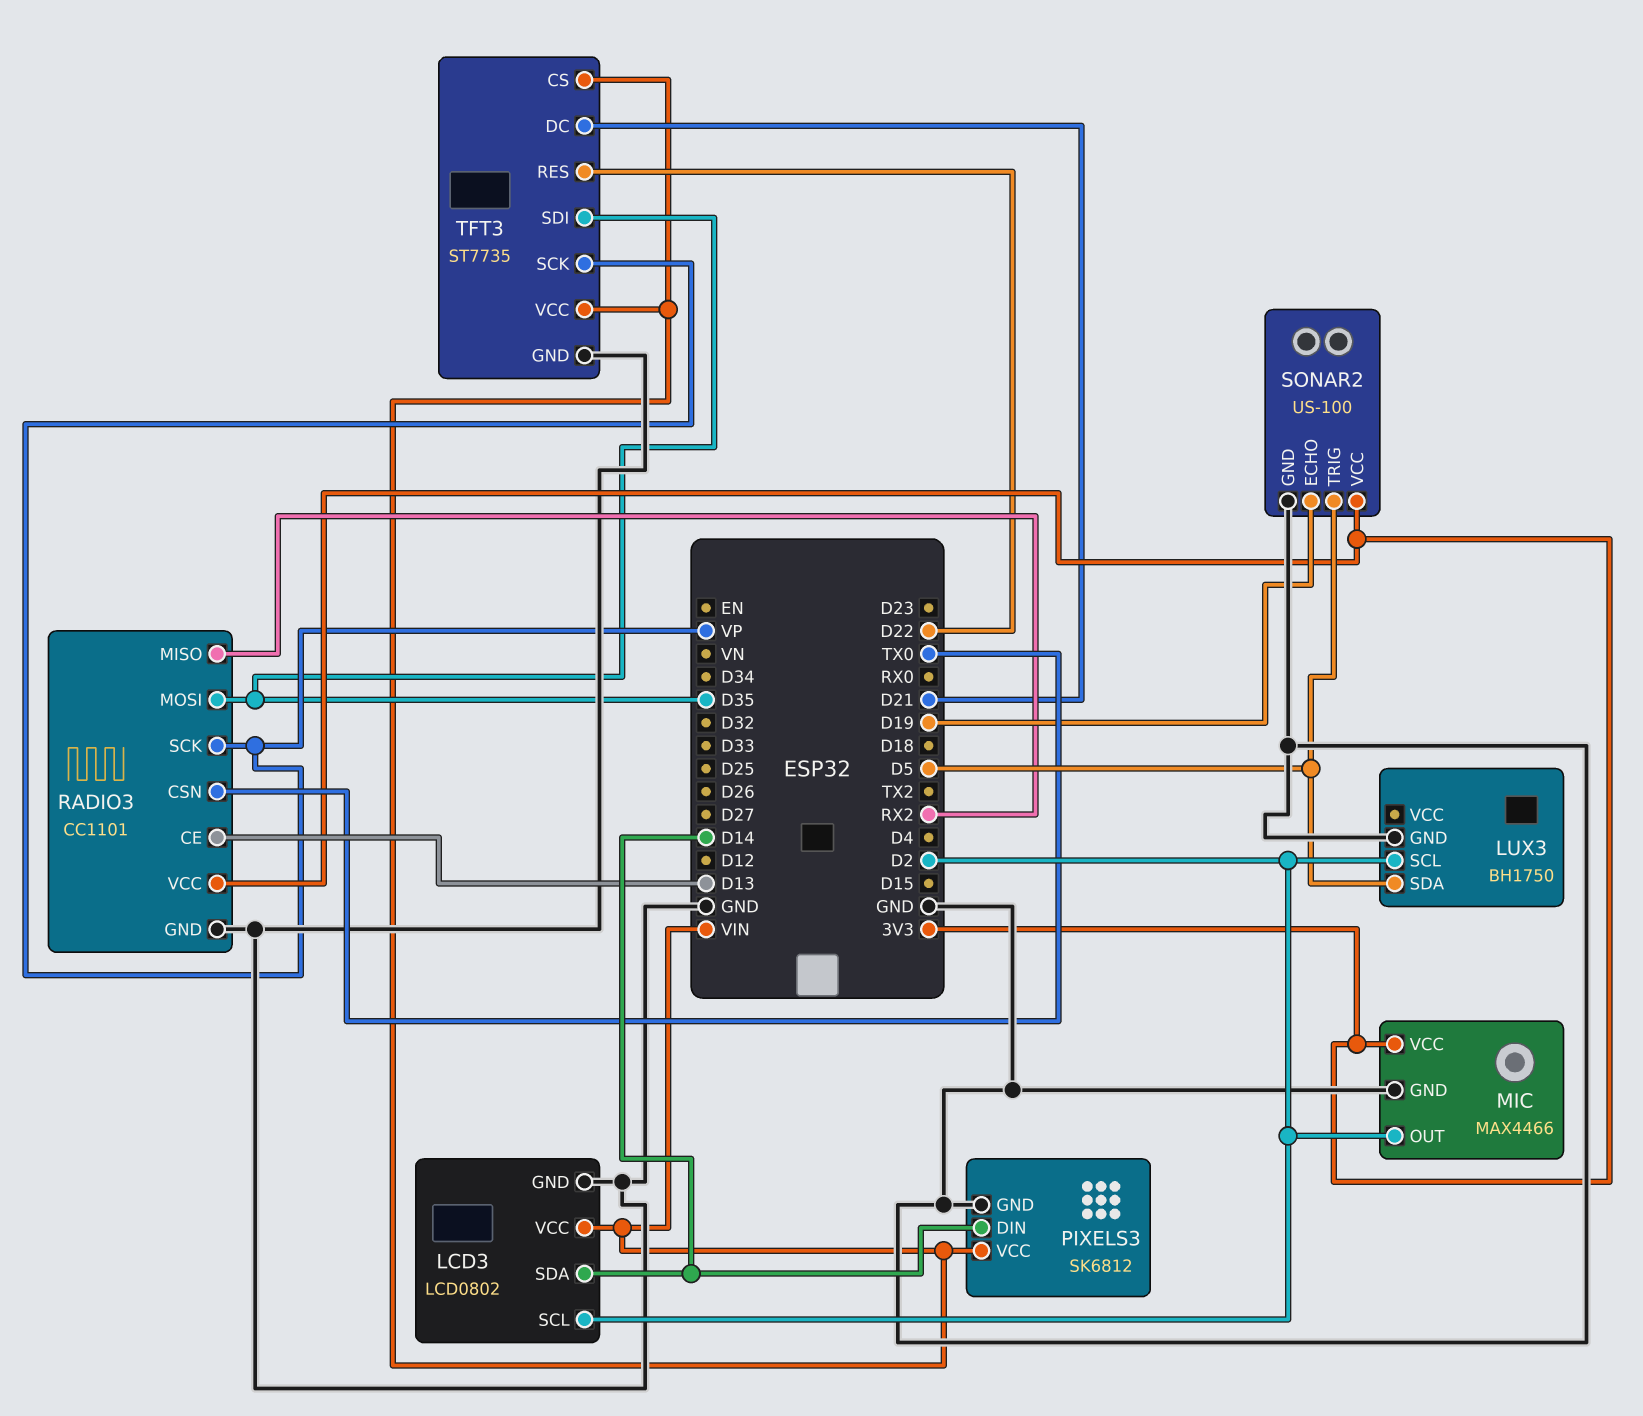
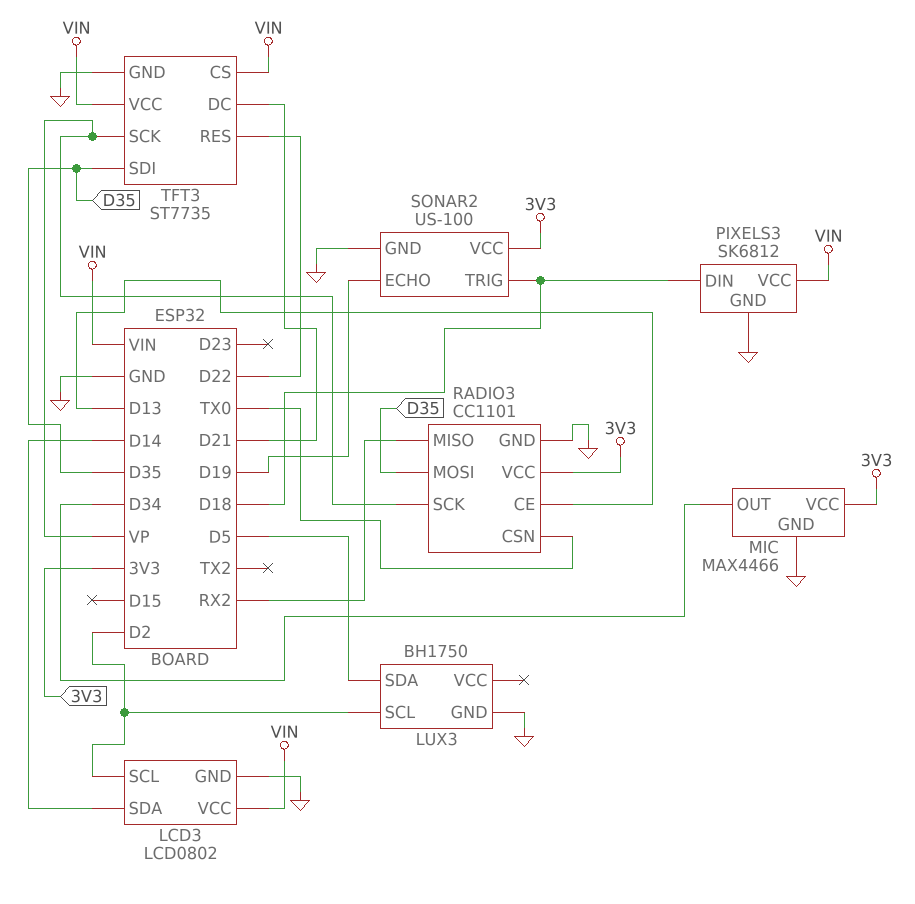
MIC pin OUT: D2 -> D34
PIXELS3 pin DIN: D14 -> D18
SONAR2 pin TRIG: D5 -> D18

